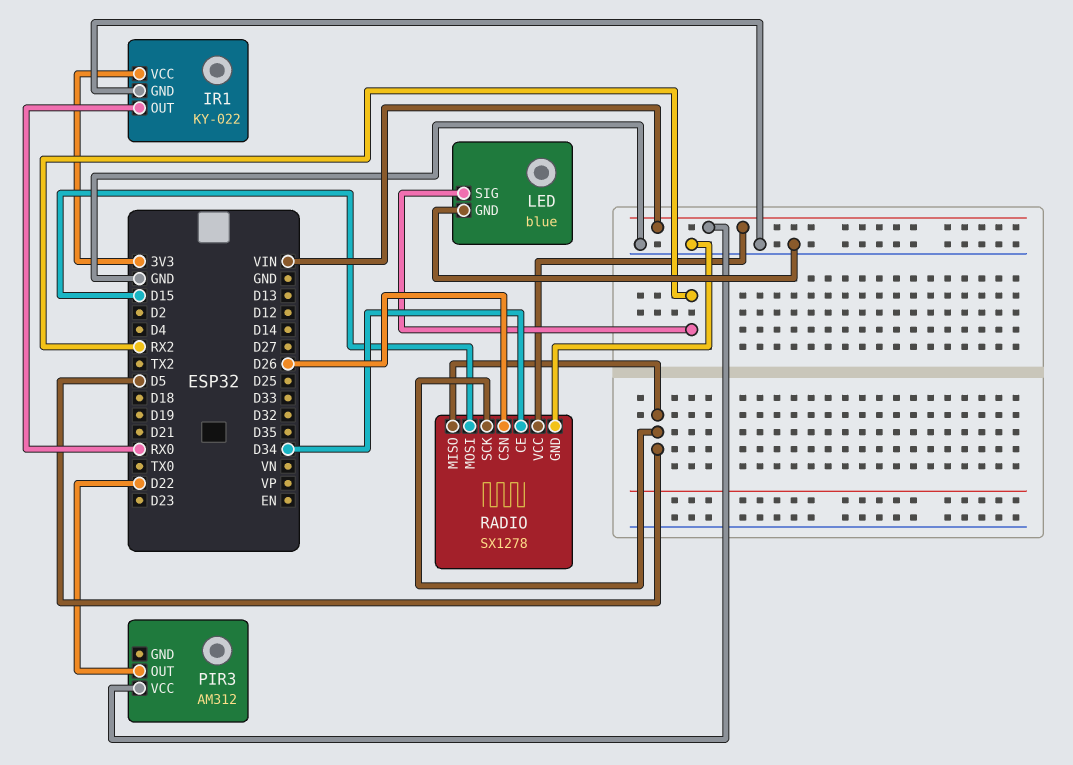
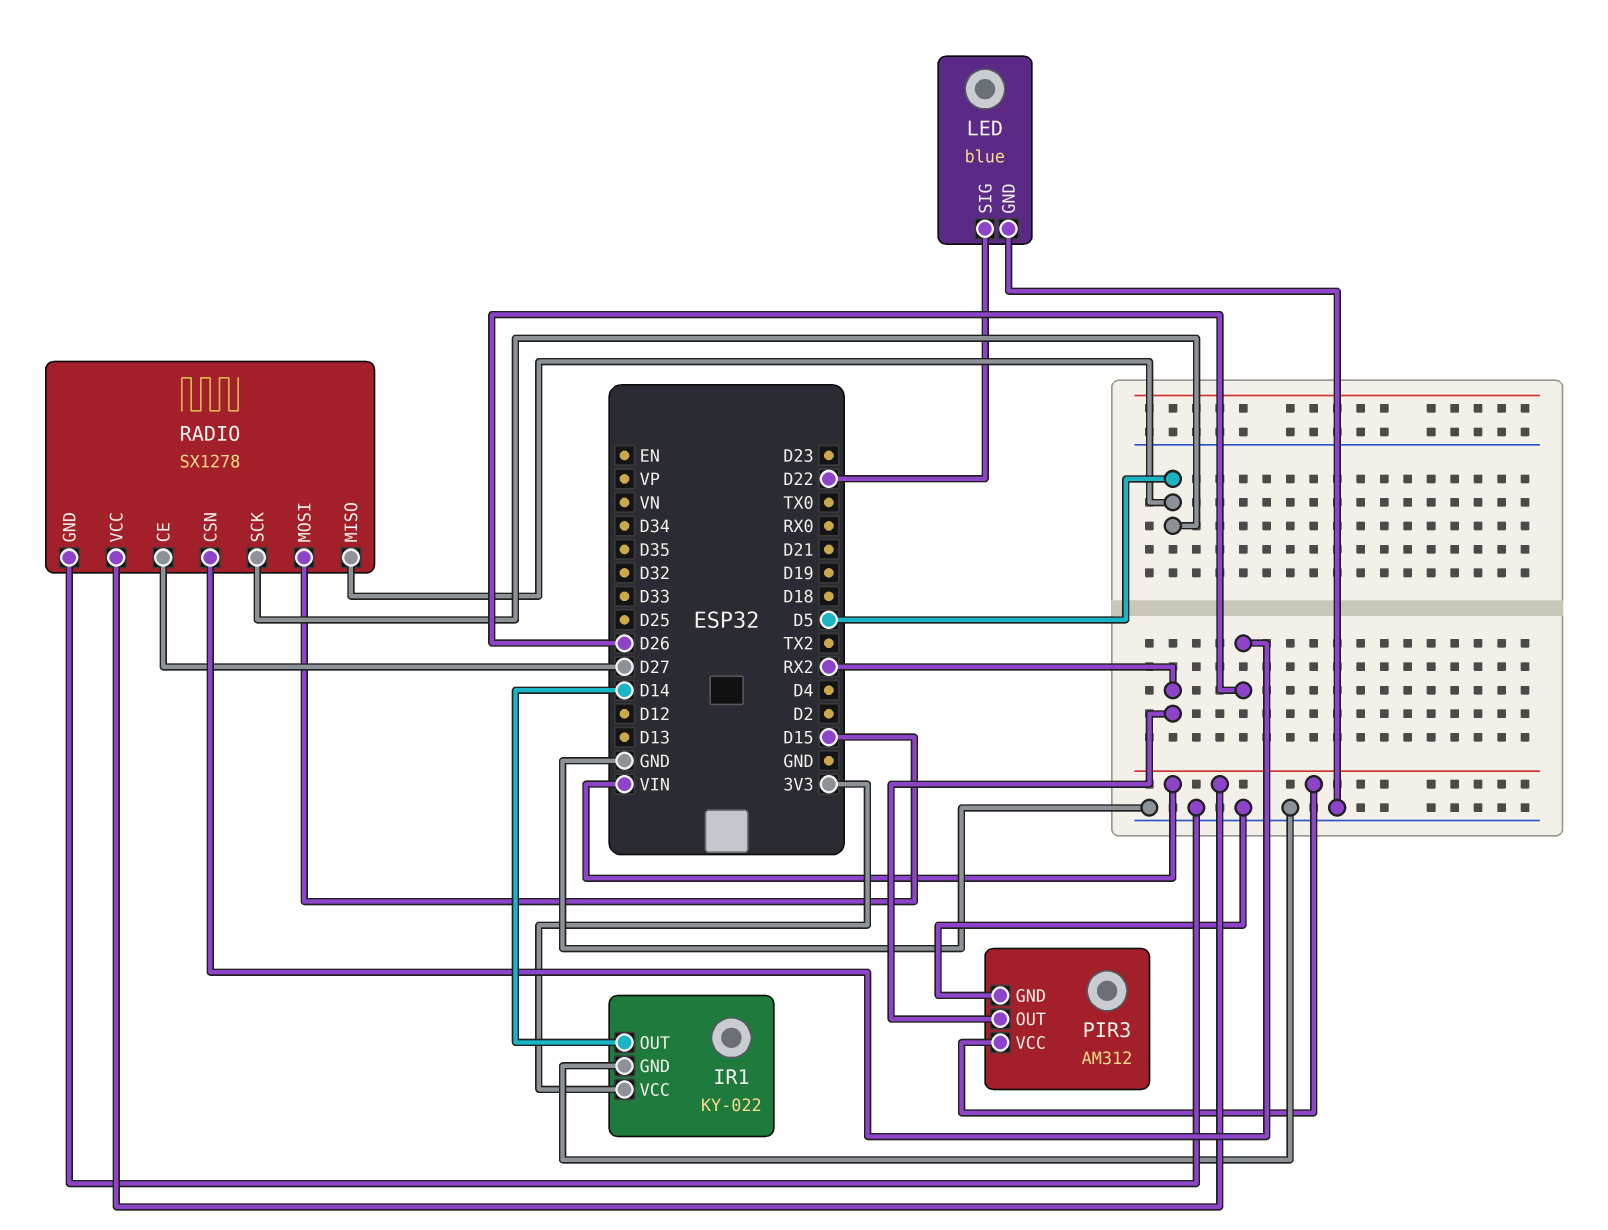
IR1 pin OUT: RX0 -> D14
LED pin SIG: RX2 -> D22
PIR3 pin GND: none -> GND
PIR3 pin OUT: D22 -> RX2
RADIO pin CE: D34 -> D27

